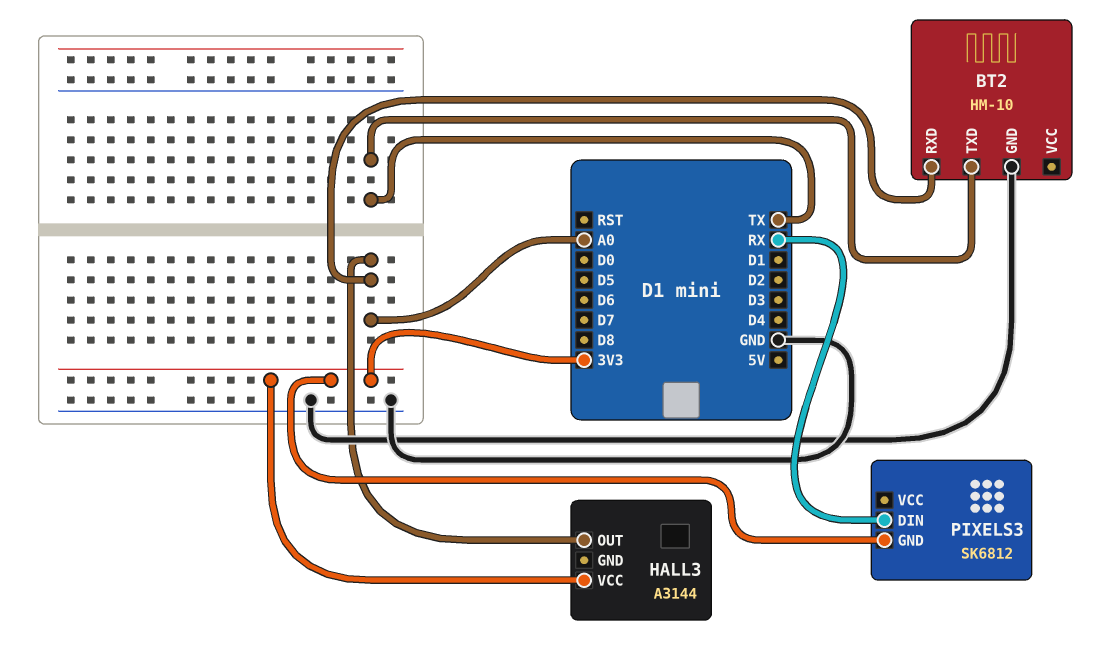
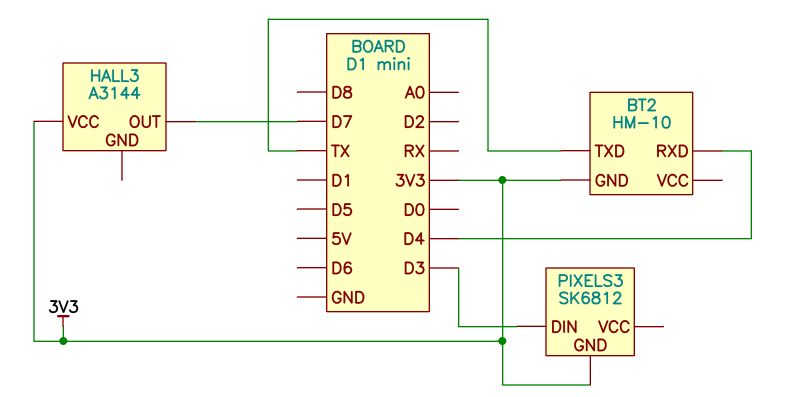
BT2 pin GND: GND -> 3V3
BT2 pin RXD: A0 -> D4
HALL3 pin OUT: A0 -> D7
PIXELS3 pin DIN: RX -> D3

